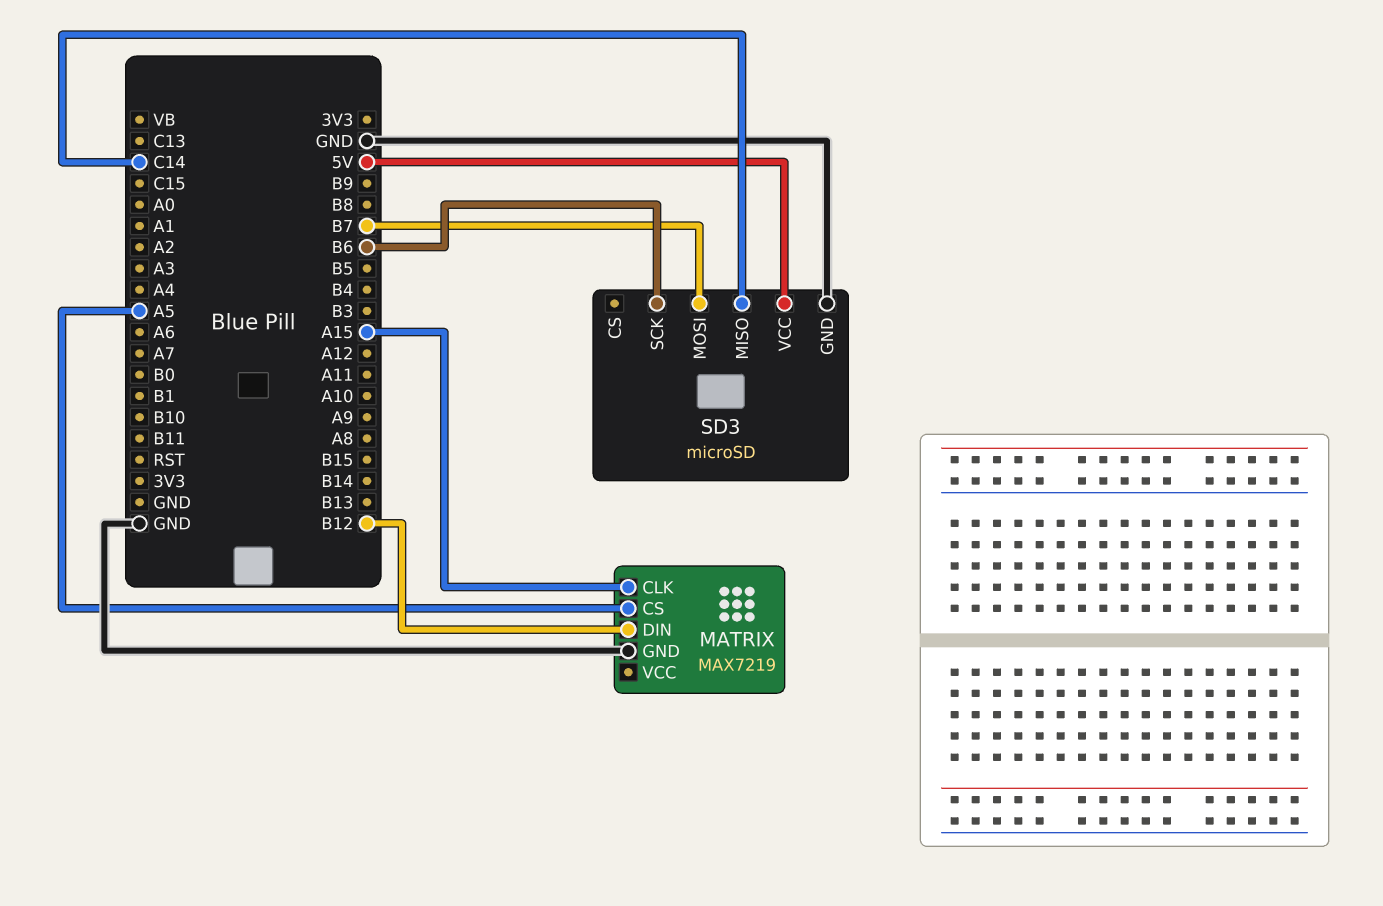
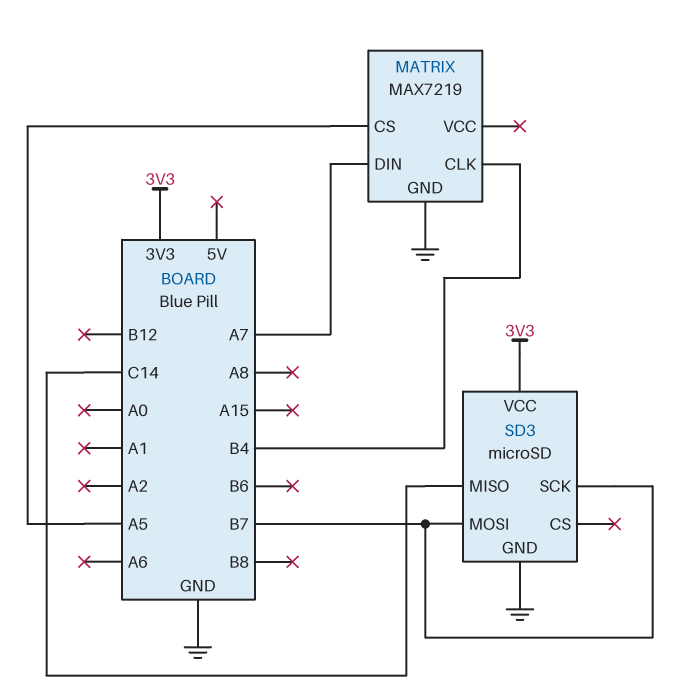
MATRIX pin CLK: A15 -> B4
MATRIX pin DIN: B12 -> A7
SD3 pin SCK: B6 -> B7
SD3 pin VCC: 5V -> 3V3

